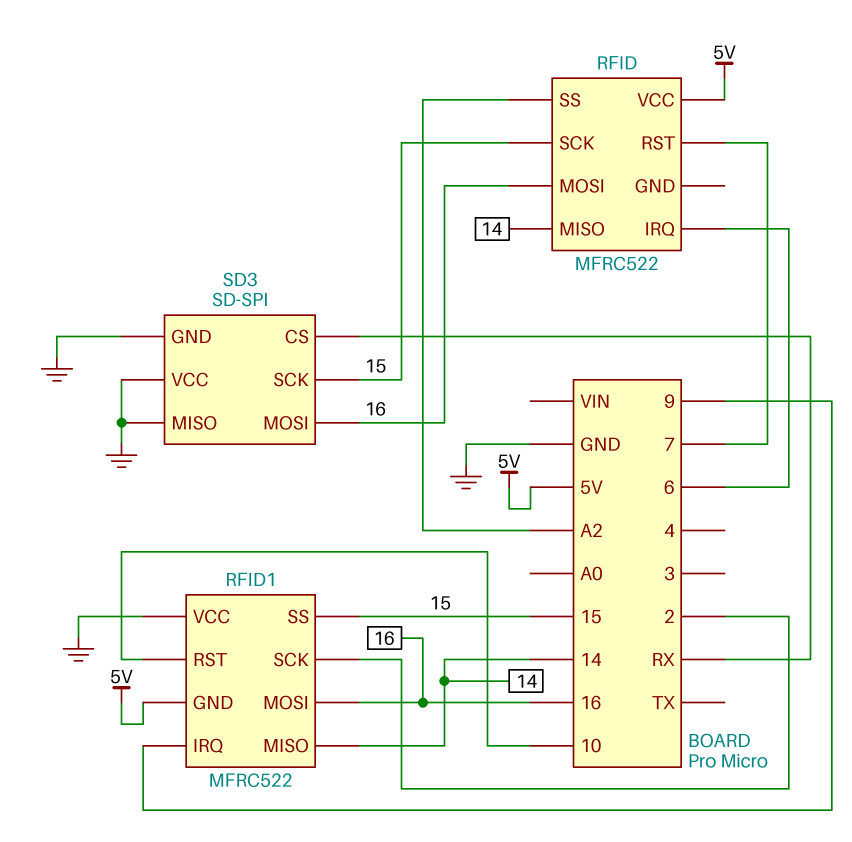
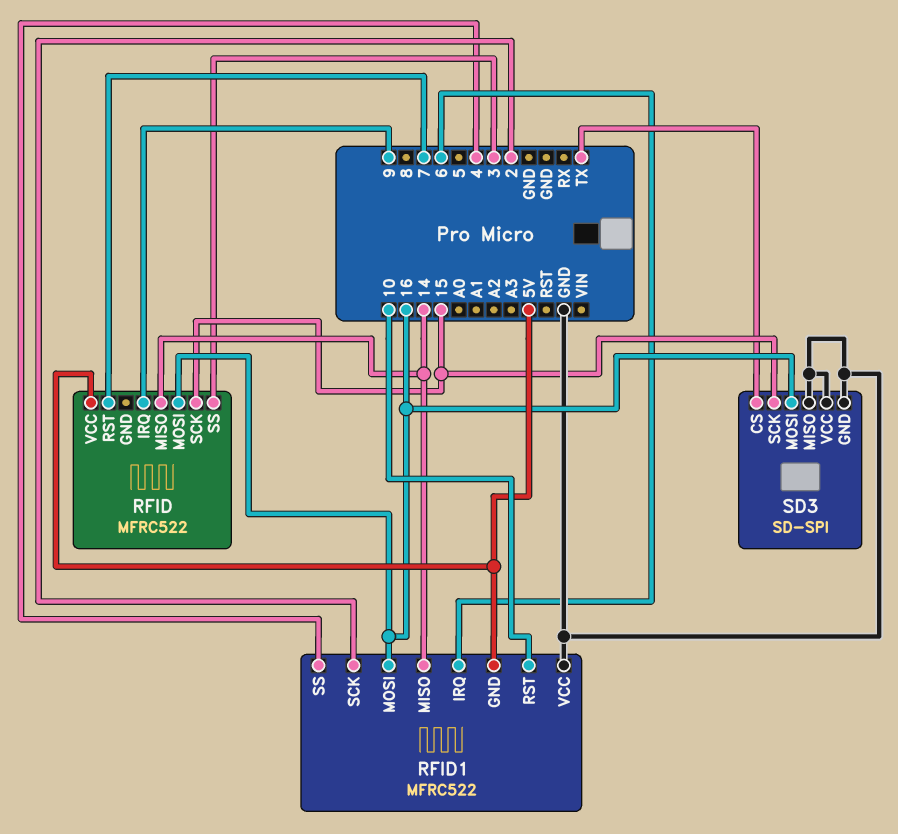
RFID pin IRQ: 6 -> 9
RFID pin SS: A2 -> 3
RFID1 pin IRQ: 9 -> 6
RFID1 pin SS: 15 -> 4
SD3 pin CS: RX -> TX

